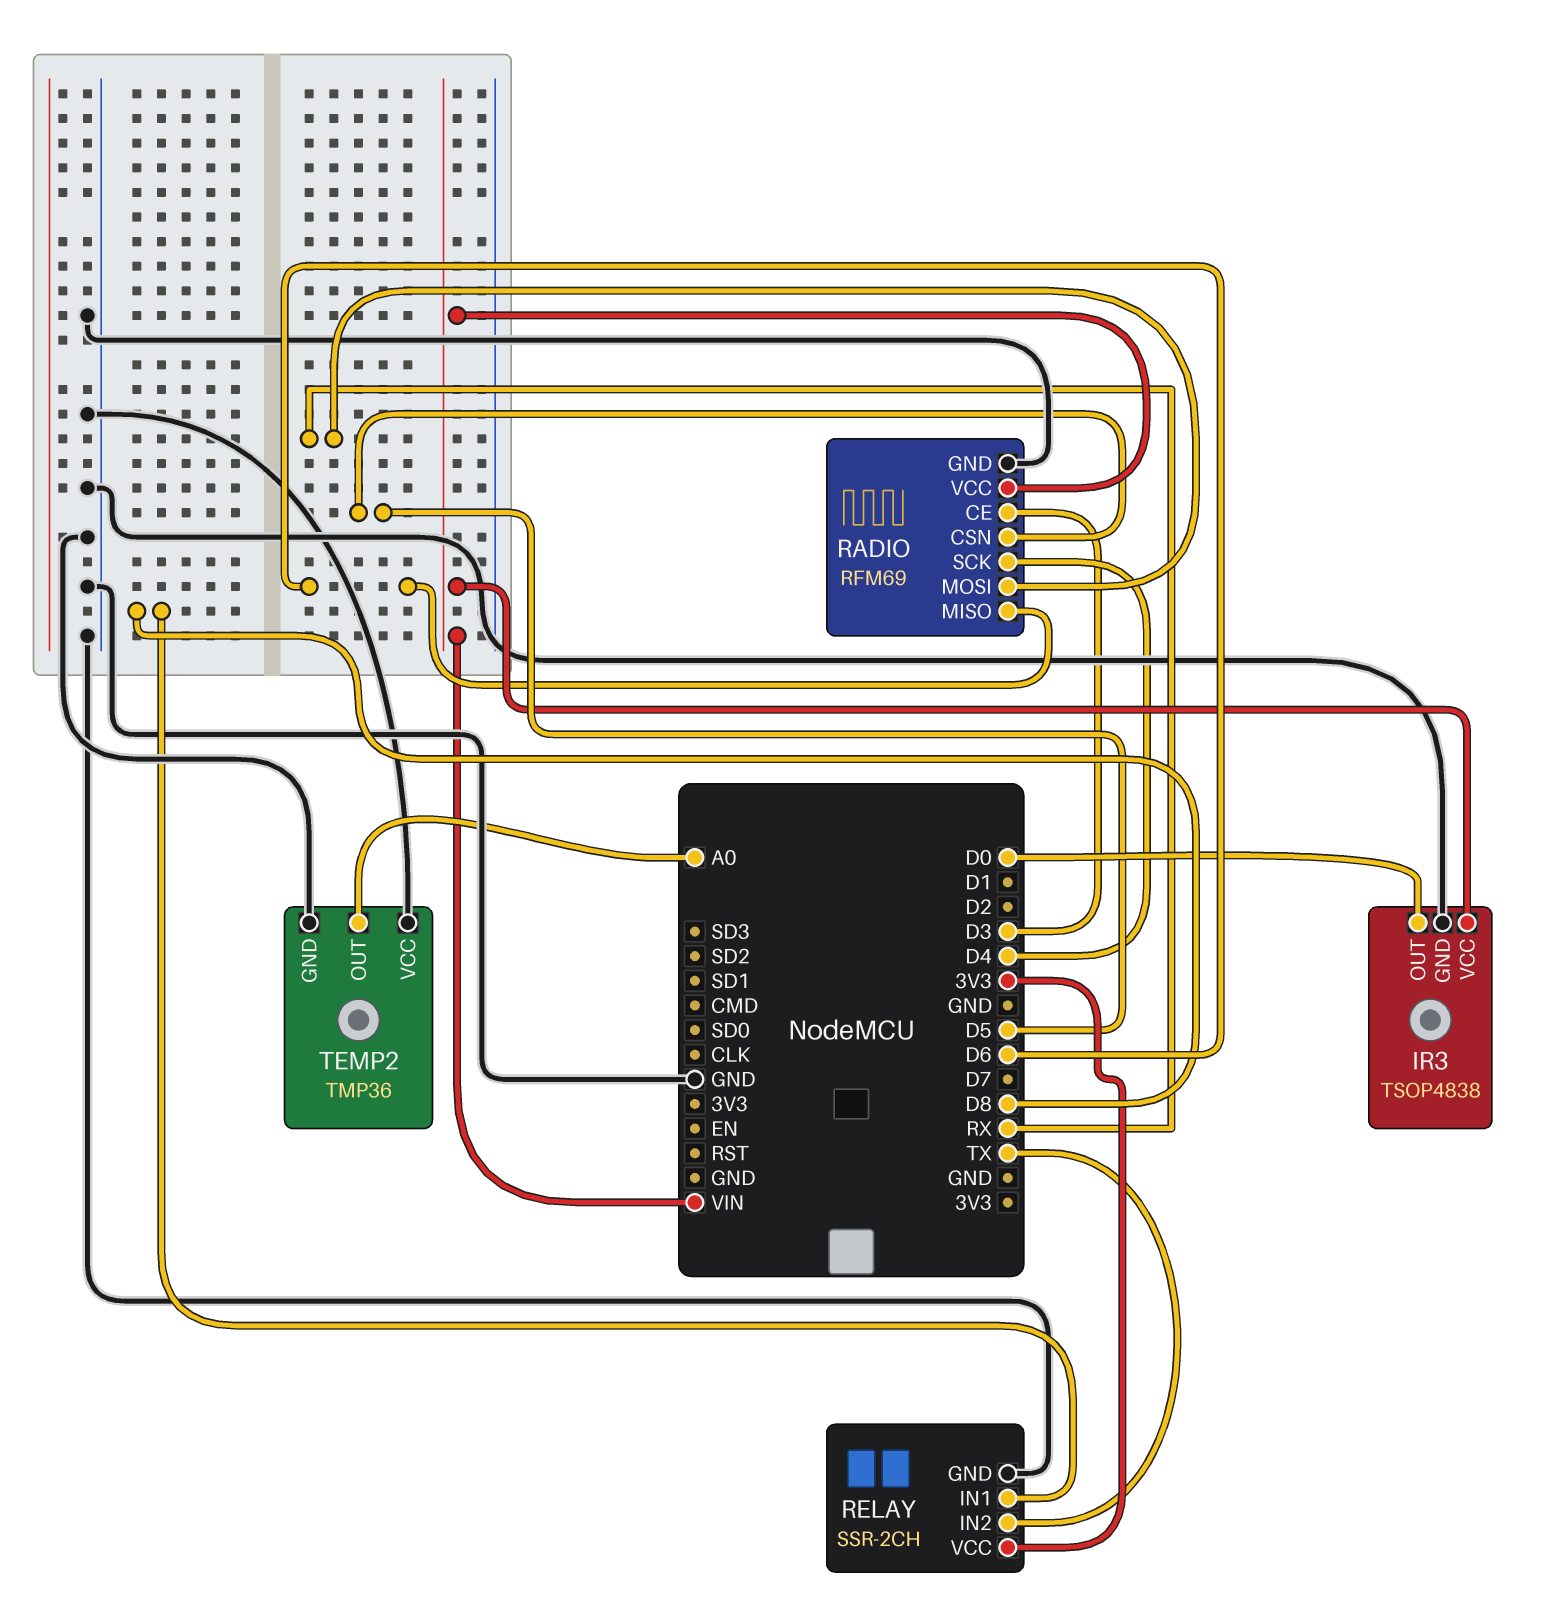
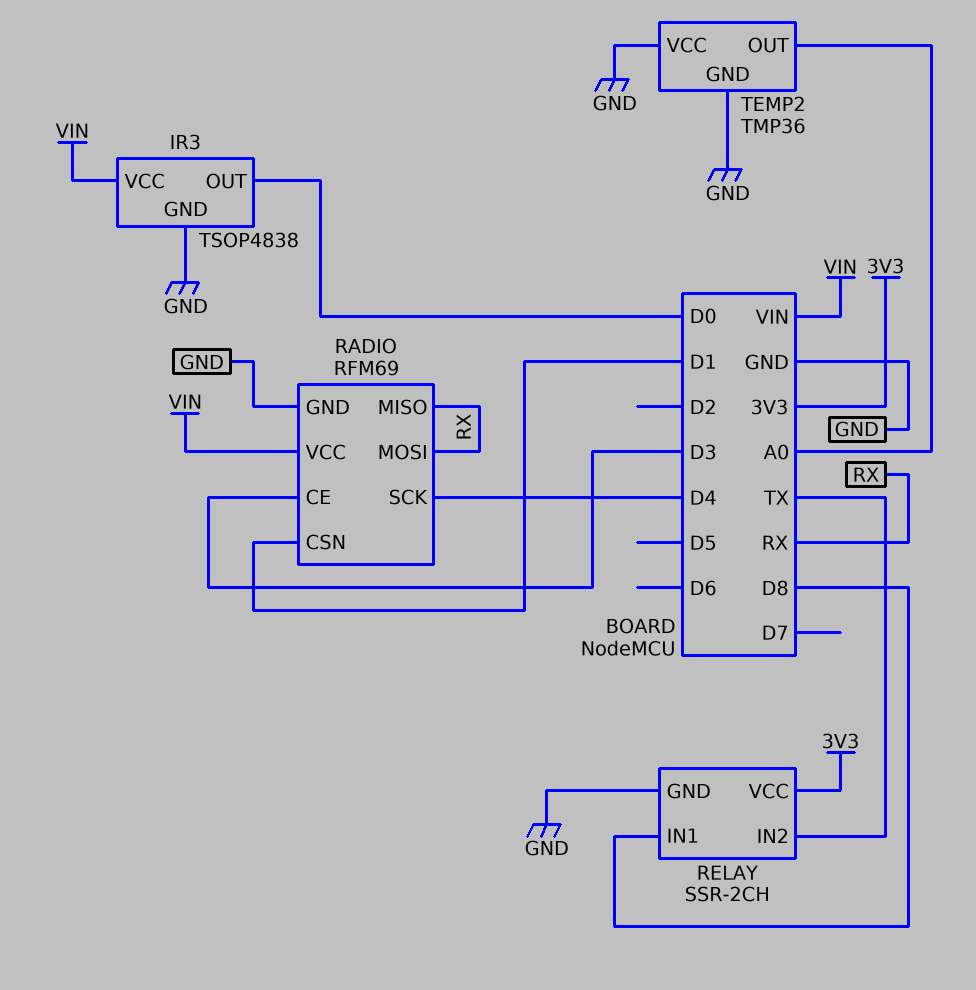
RADIO pin CSN: D5 -> D1
RADIO pin MISO: D6 -> RX

